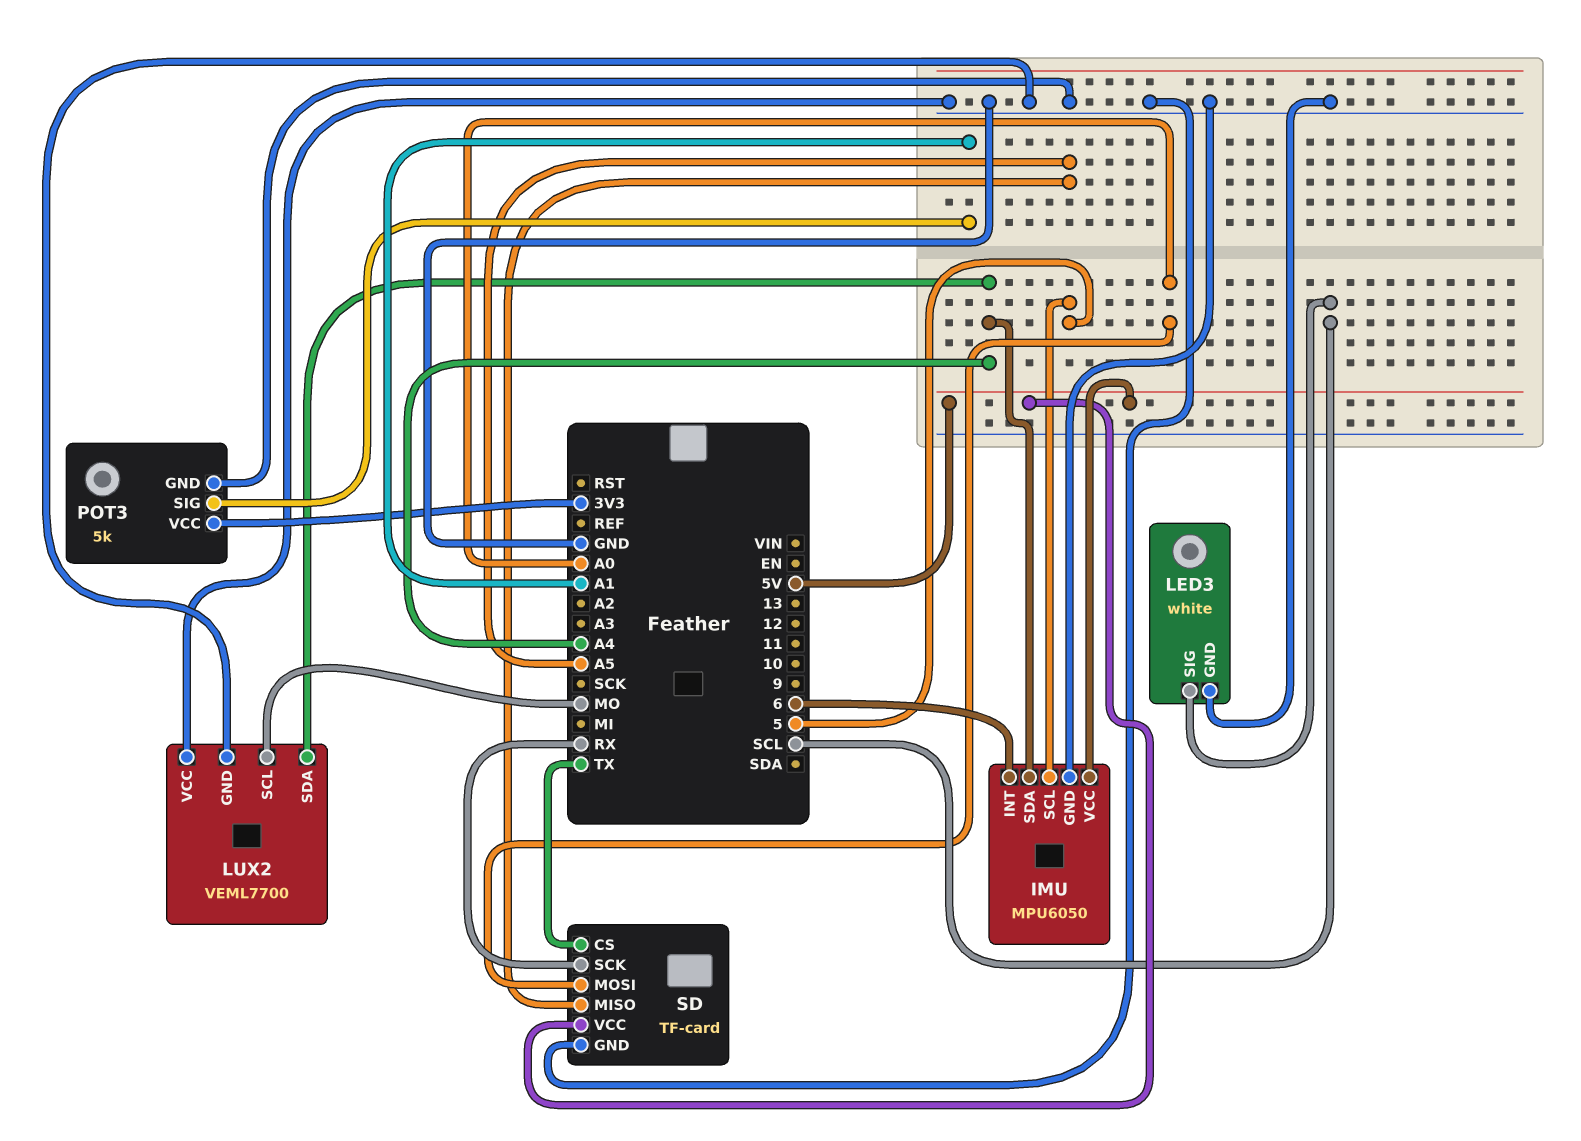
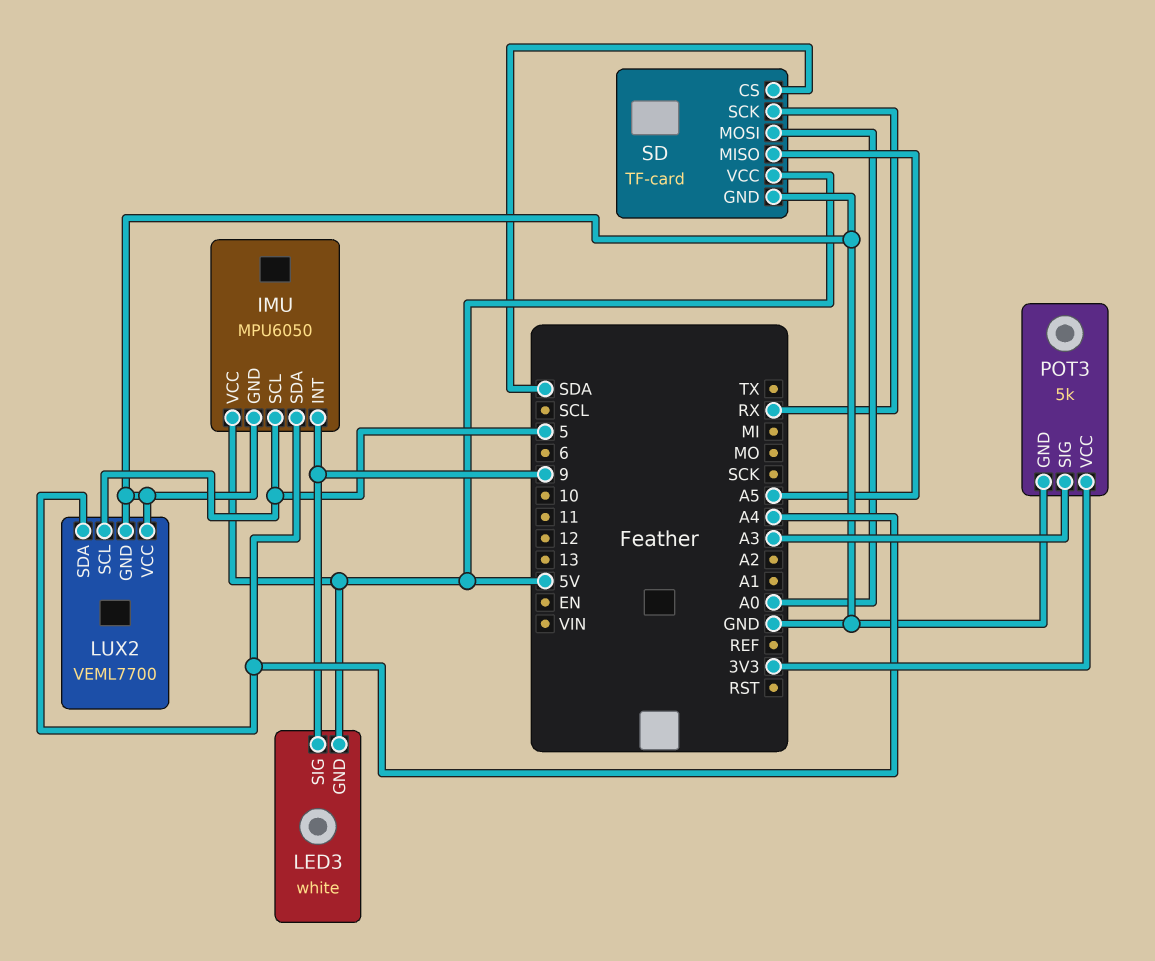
IMU pin INT: 6 -> 9
LED3 pin GND: GND -> 5V
LED3 pin SIG: SCL -> 9
LUX2 pin SCL: MO -> 5
POT3 pin SIG: A1 -> A3
SD pin CS: TX -> SDA

